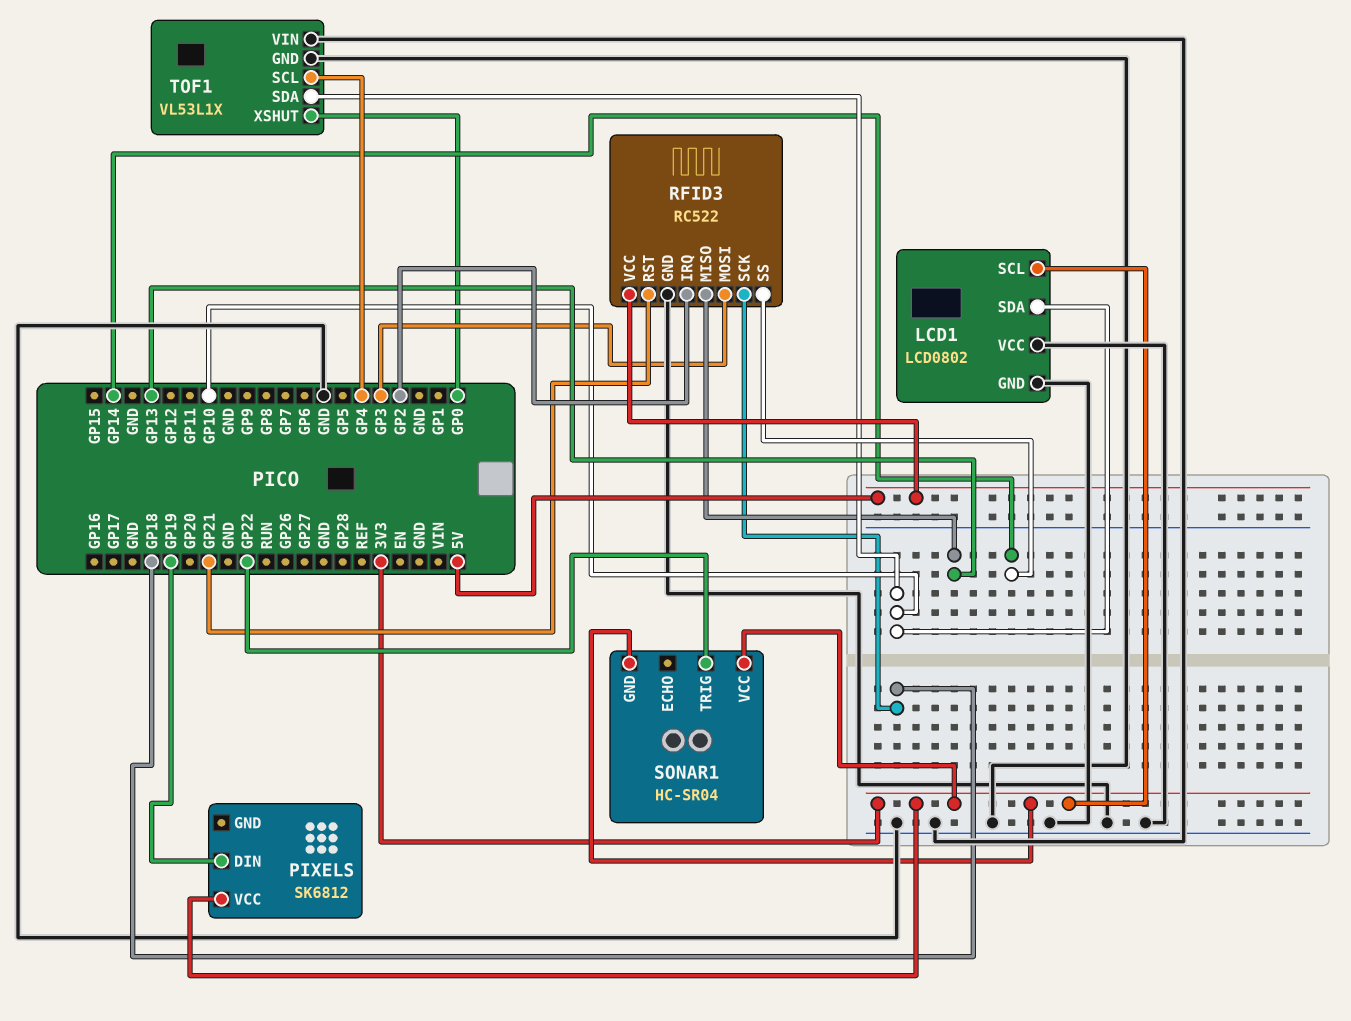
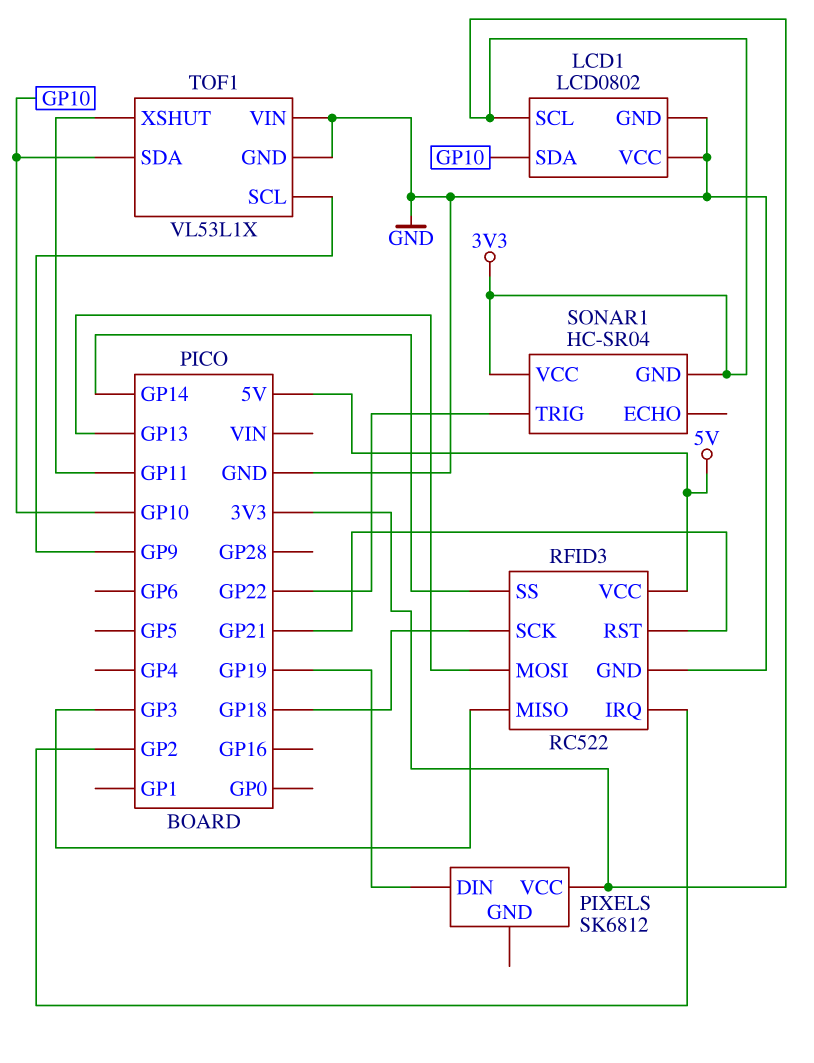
RFID3 pin MISO: GP13 -> GP3
RFID3 pin MOSI: GP3 -> GP13
TOF1 pin SCL: GP4 -> GP9
TOF1 pin XSHUT: GP0 -> GP11

